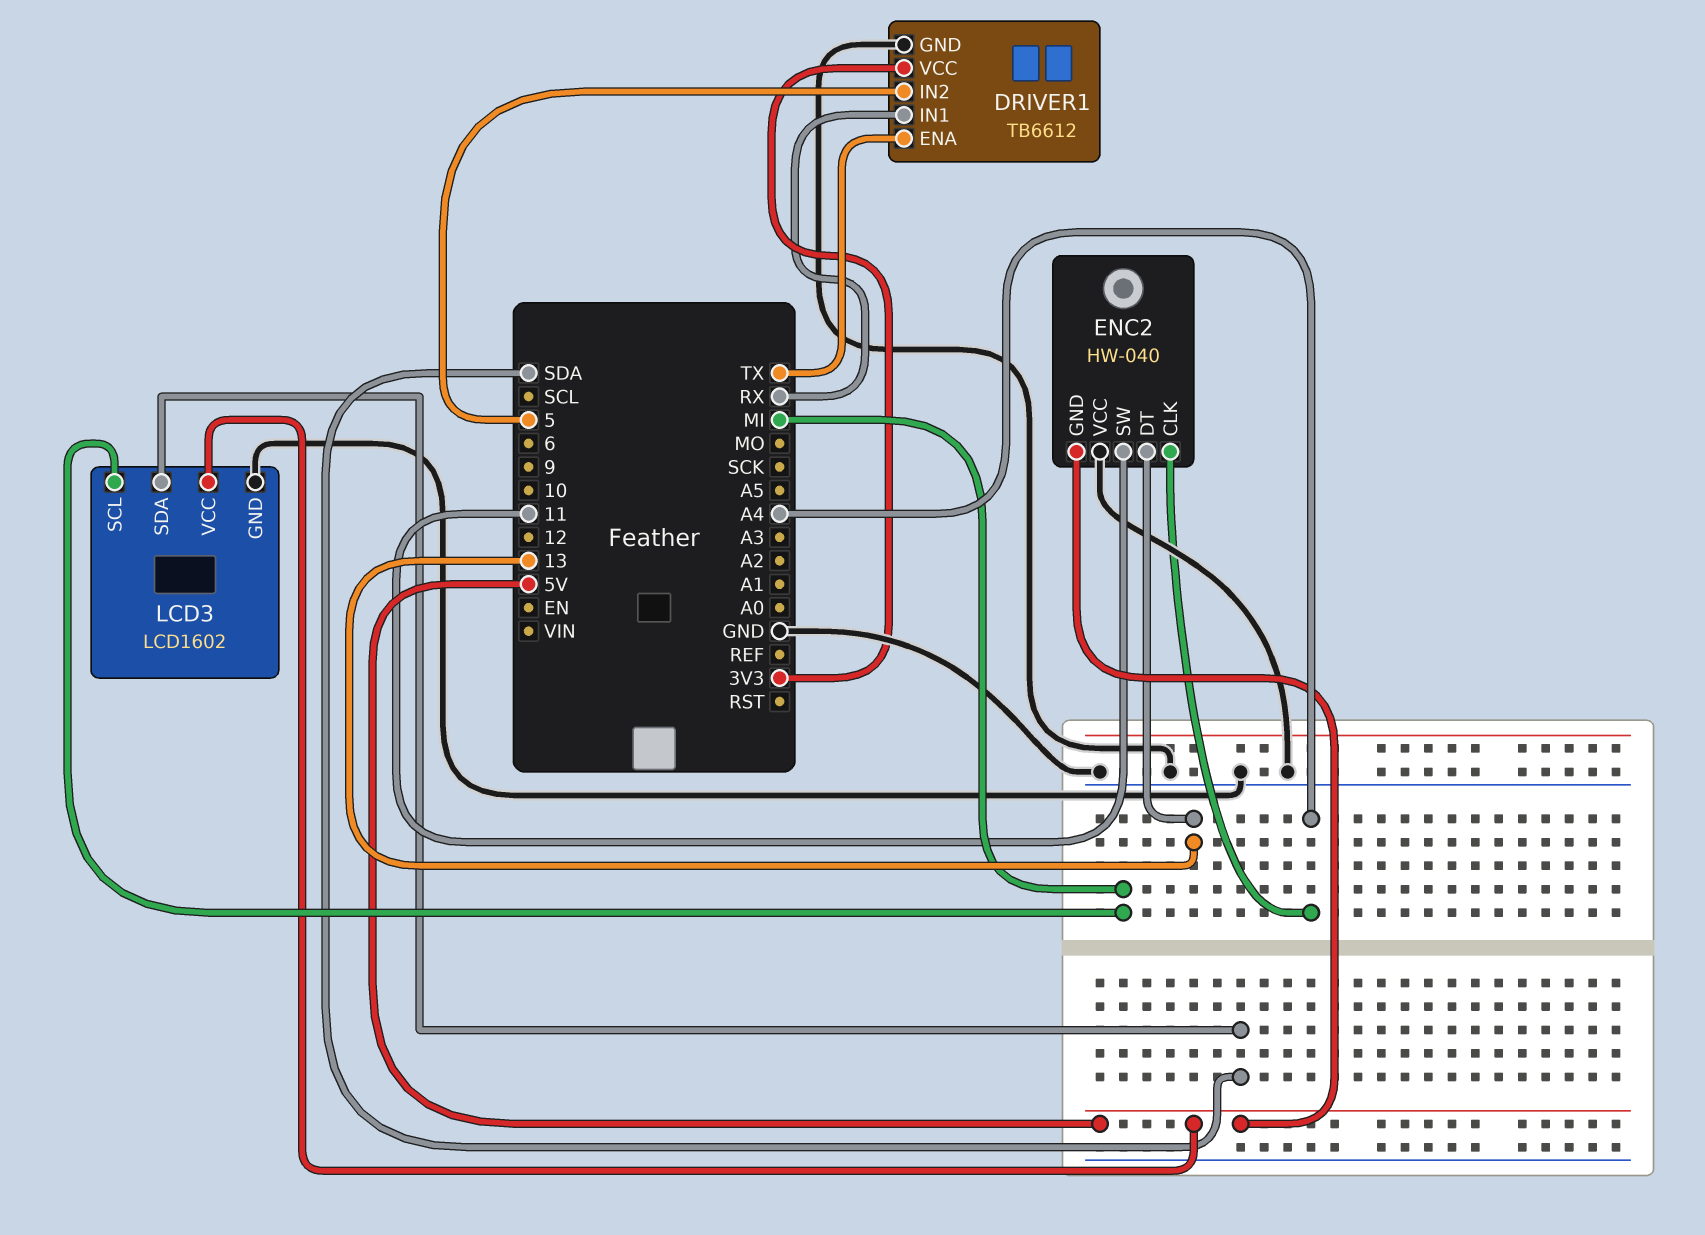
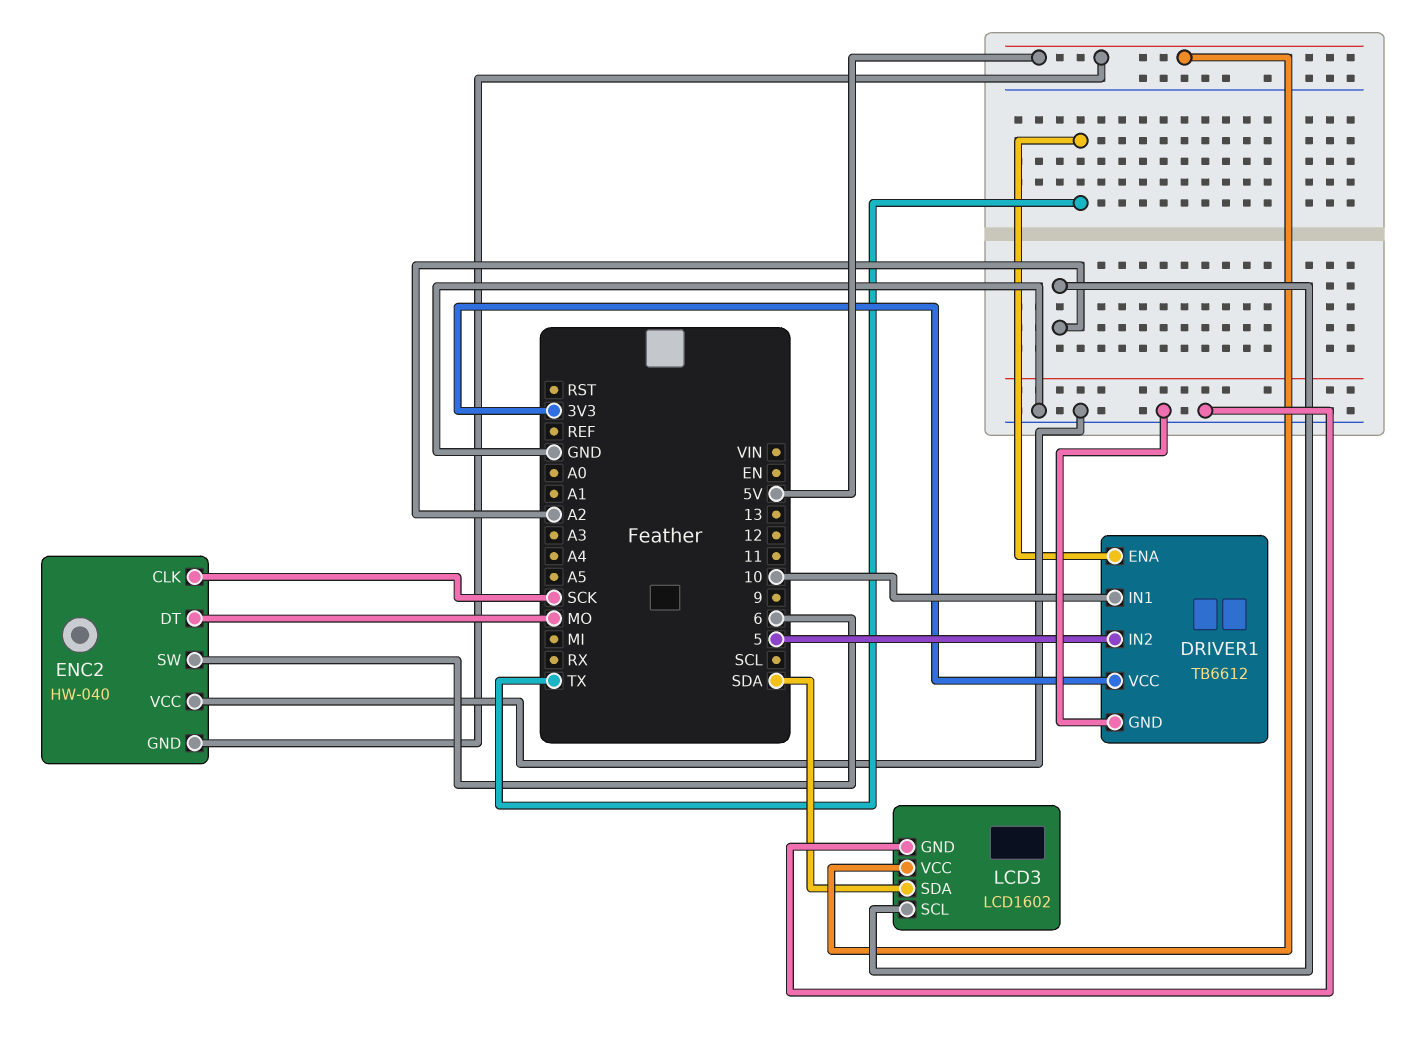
DRIVER1 pin IN1: RX -> 10
ENC2 pin CLK: A4 -> SCK
ENC2 pin DT: 13 -> MO
ENC2 pin SW: 11 -> 6
LCD3 pin SCL: MI -> A2

